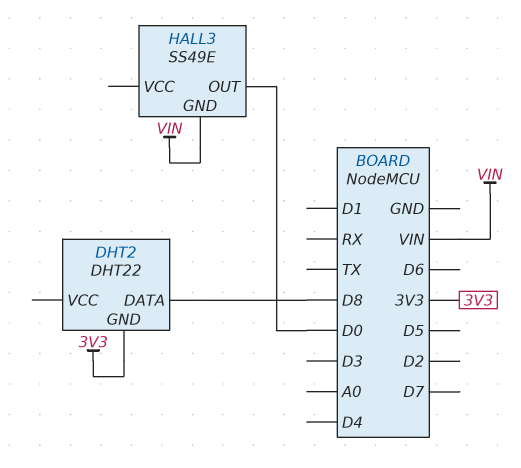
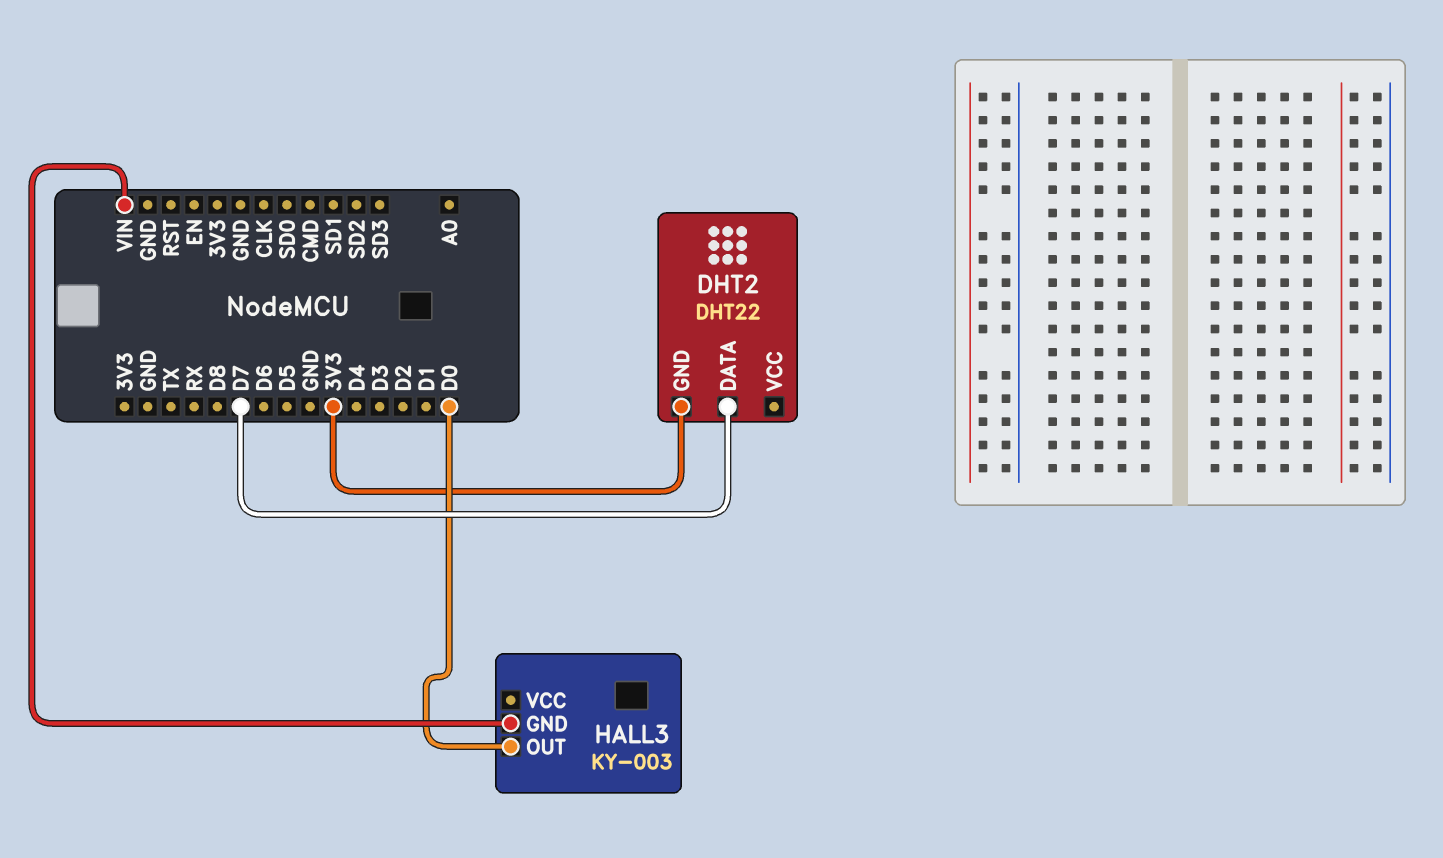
DHT2 pin DATA: D8 -> D7
HALL3: SS49E -> KY-003

